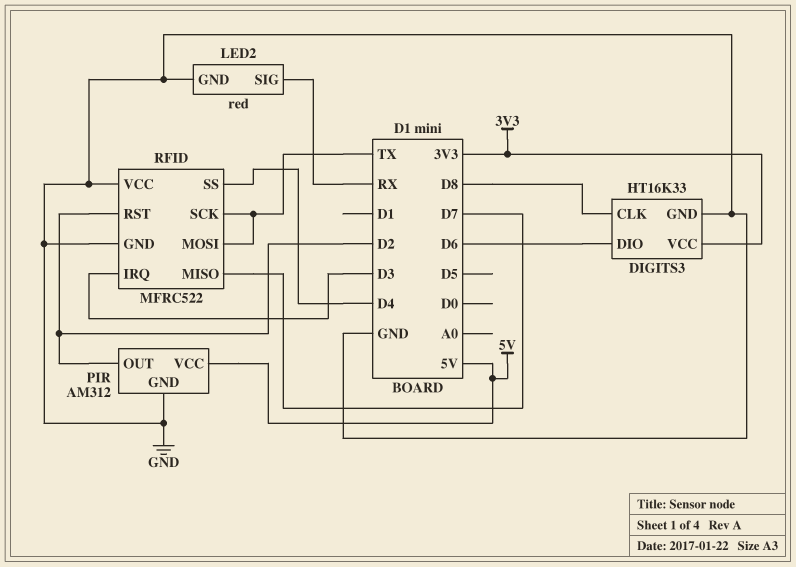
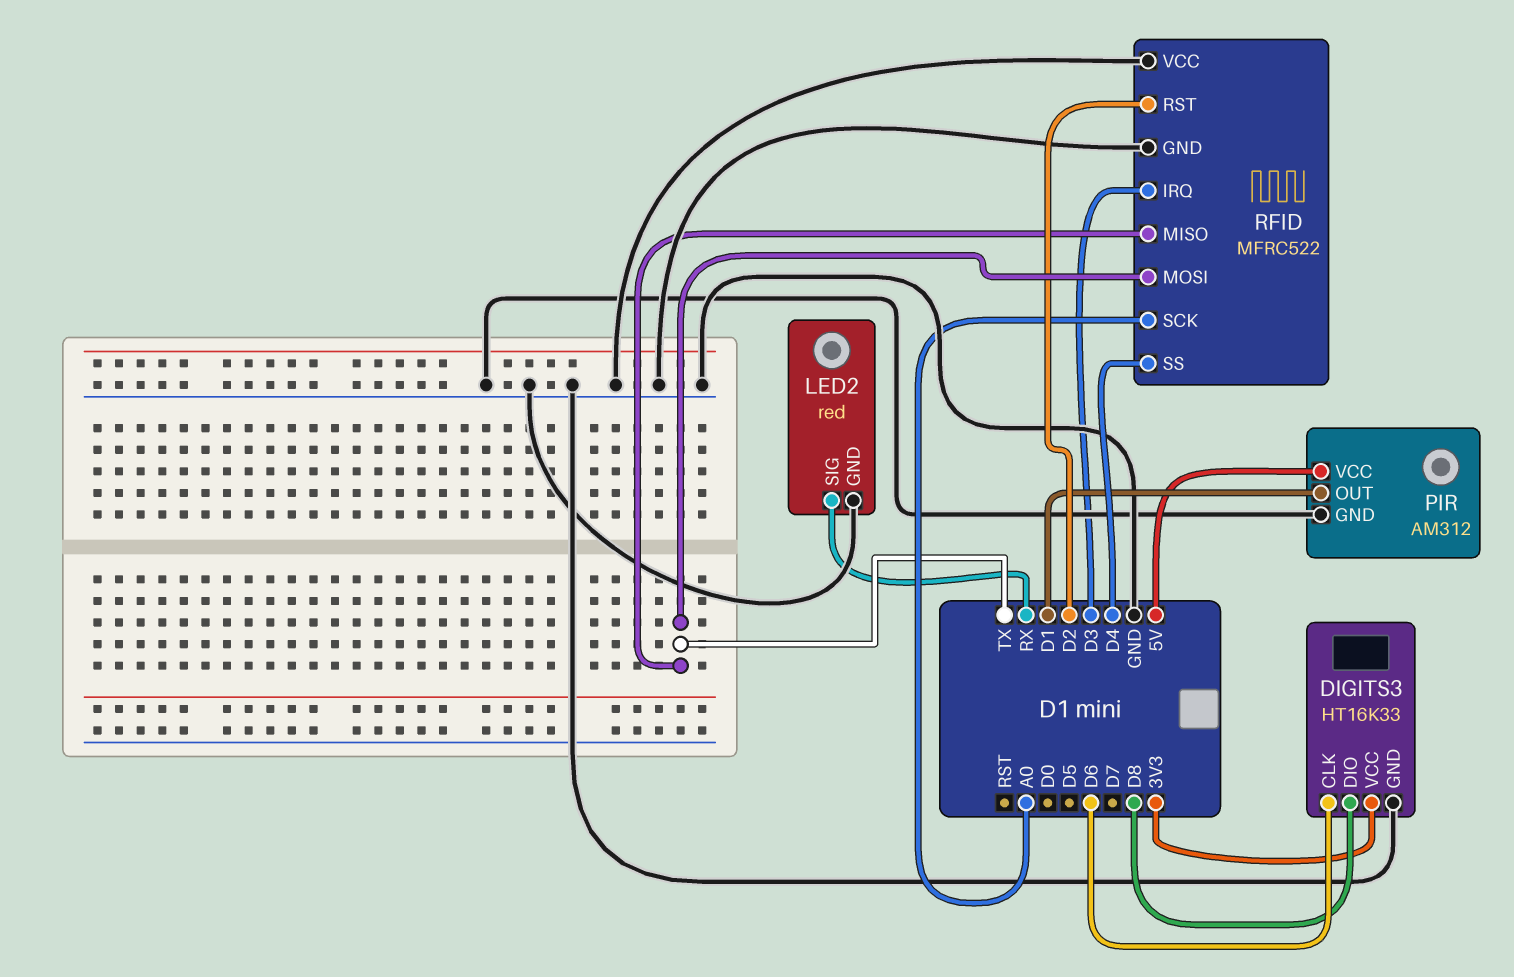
DIGITS3 pin CLK: D8 -> D6
DIGITS3 pin DIO: D6 -> D8
PIR pin OUT: D2 -> D1
RFID pin MISO: D7 -> TX
RFID pin SCK: TX -> A0

